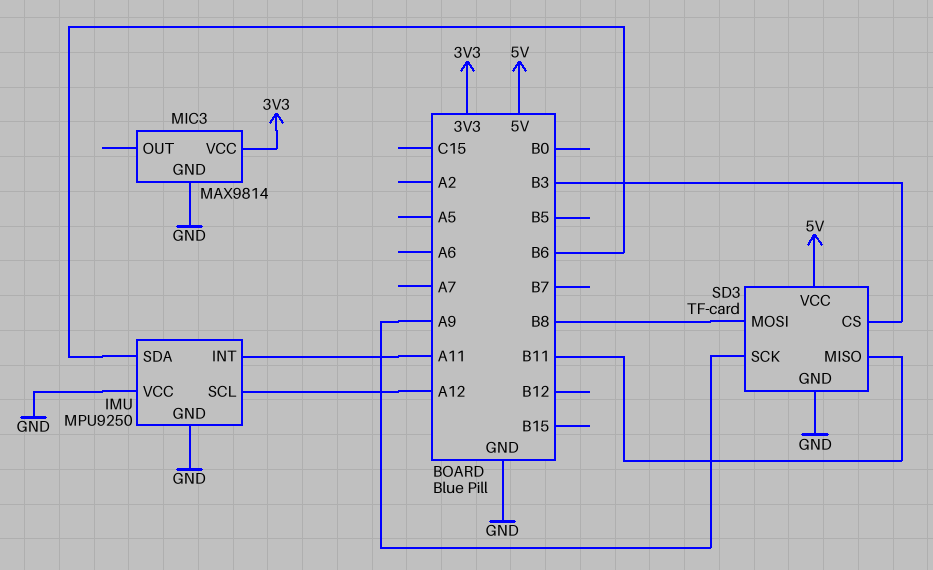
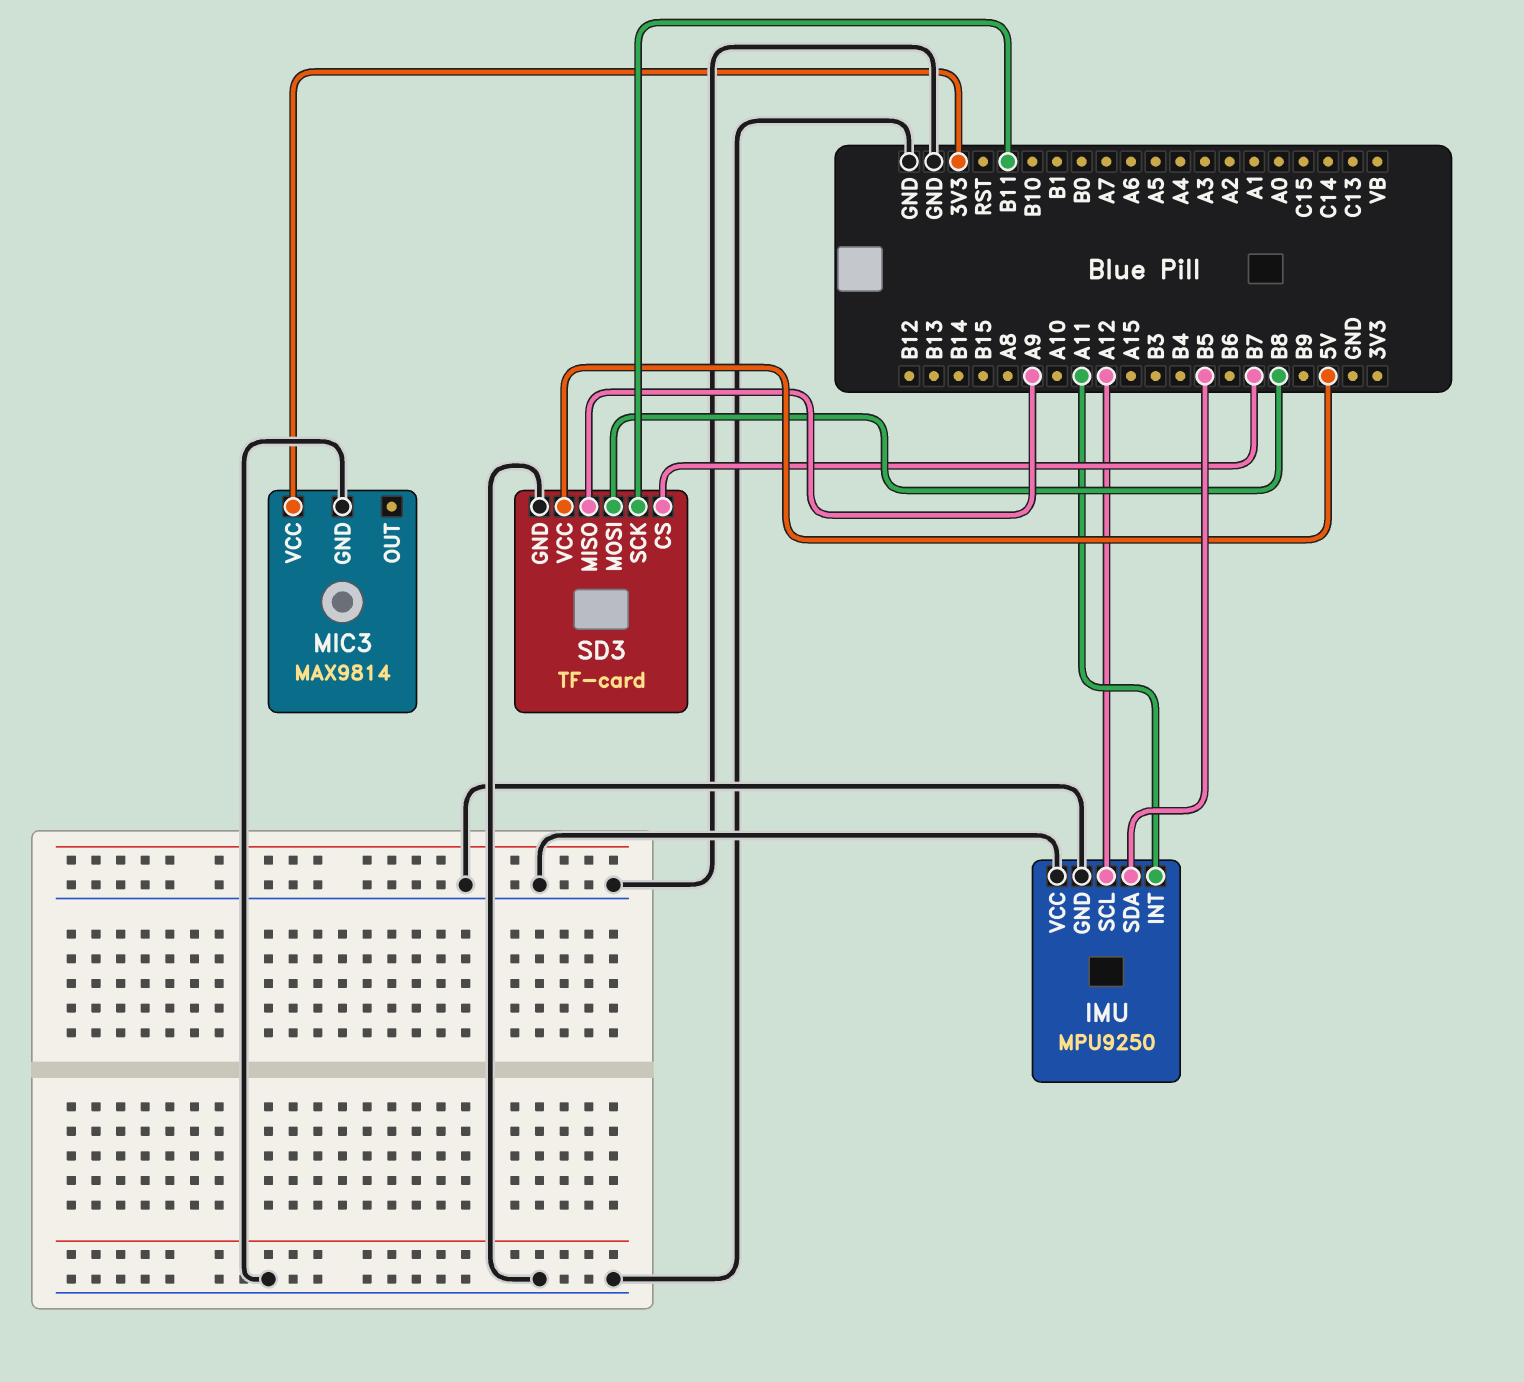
IMU pin SDA: B6 -> B5
SD3 pin CS: B3 -> B7
SD3 pin MISO: B11 -> A9
SD3 pin SCK: A9 -> B11

